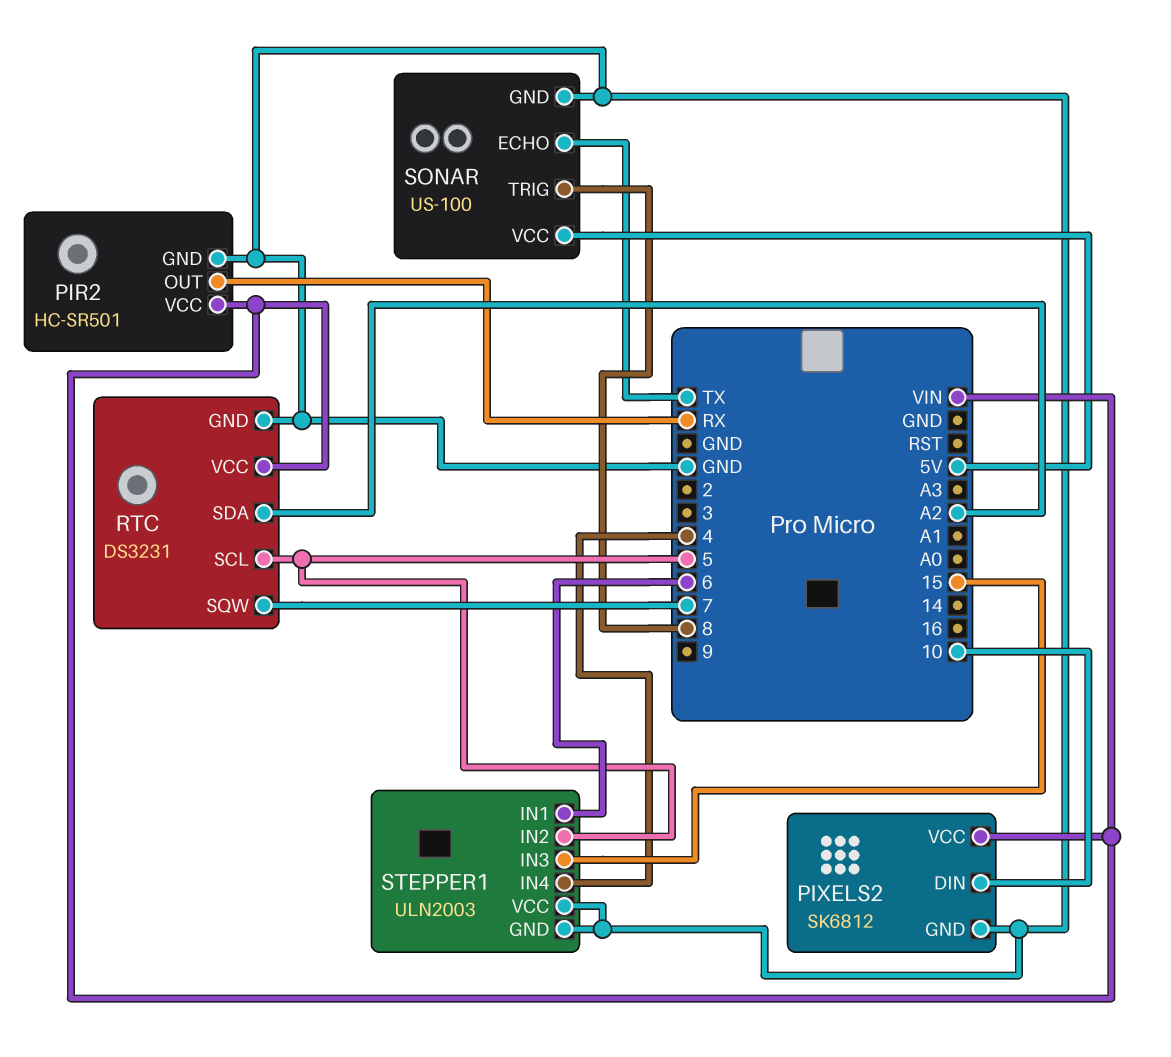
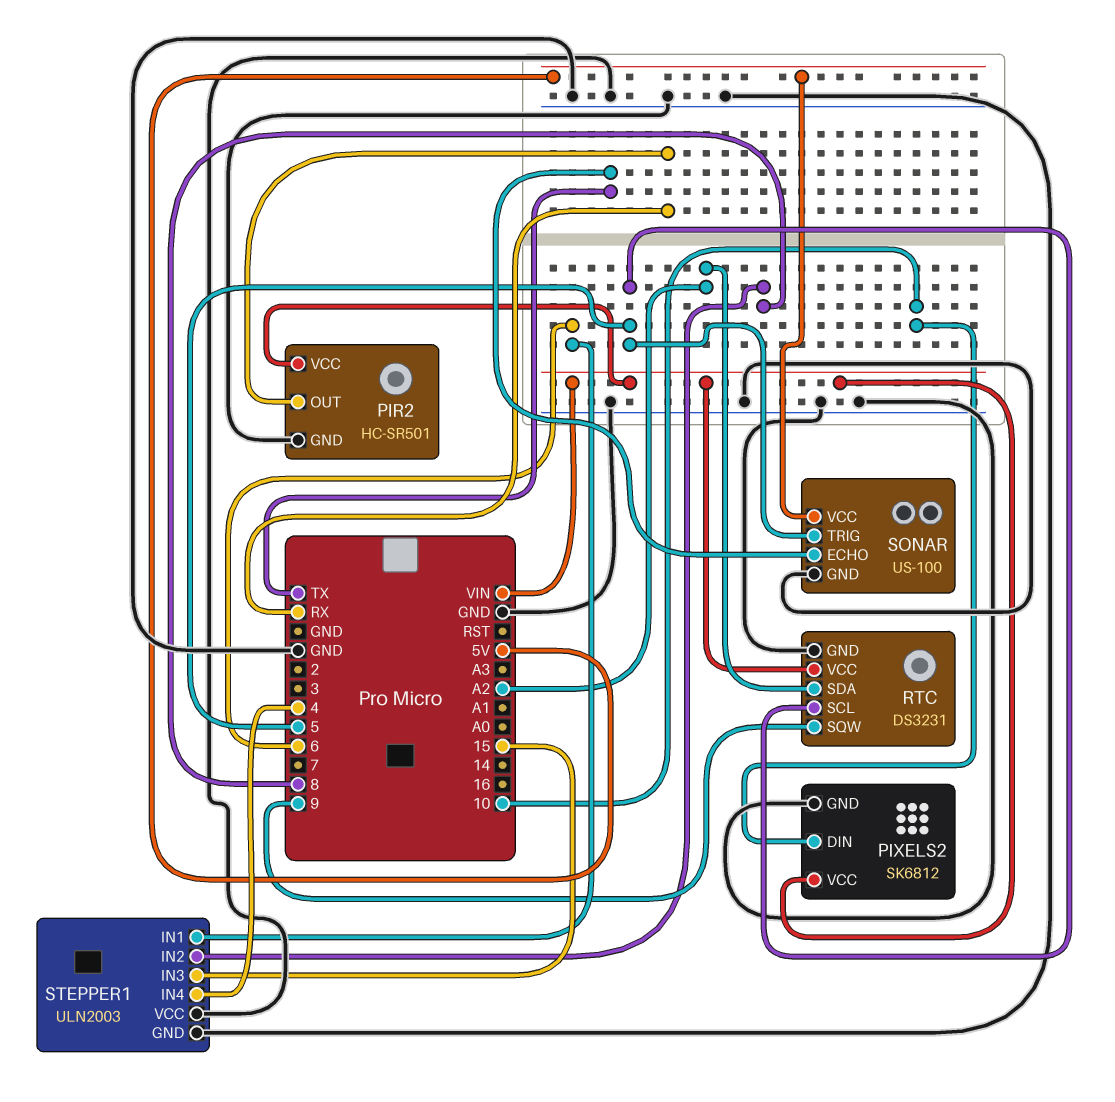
RTC pin SQW: 7 -> 9
SONAR pin TRIG: 8 -> 5
STEPPER1 pin IN2: 5 -> 8

